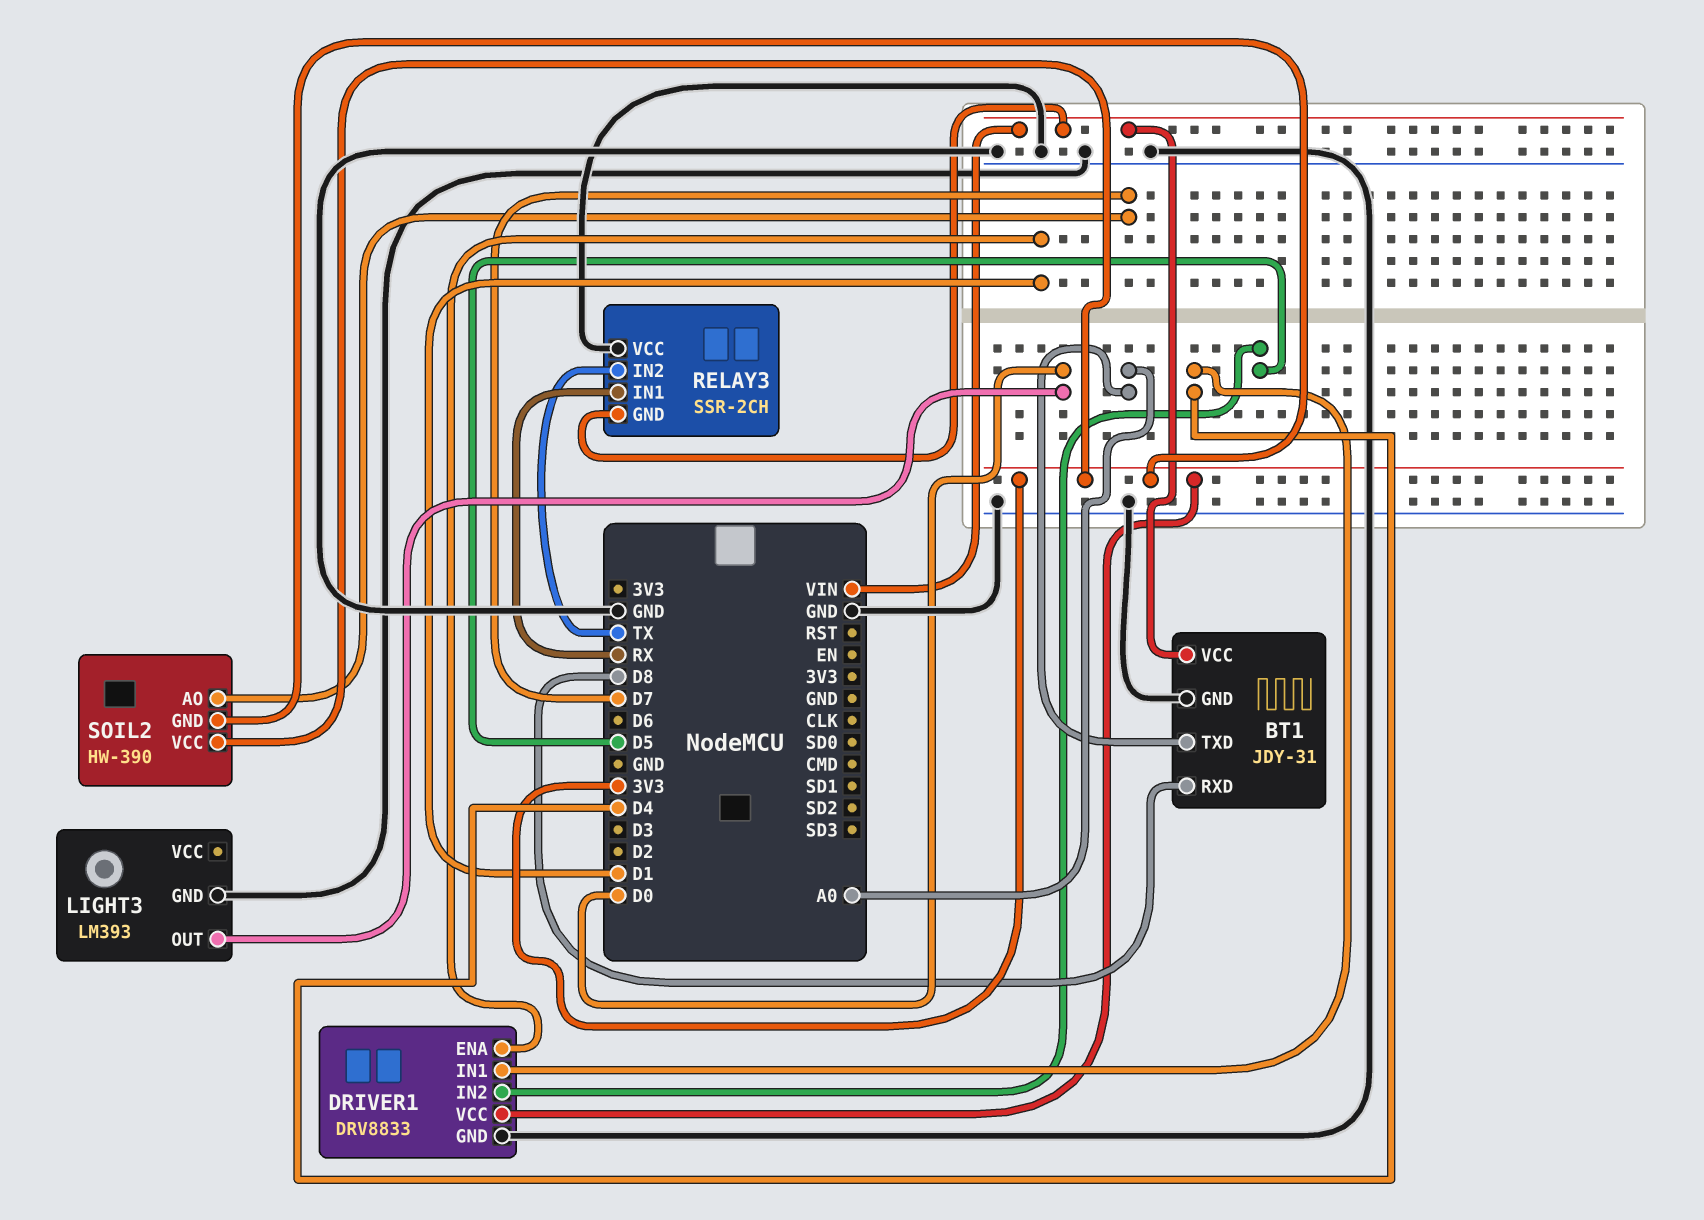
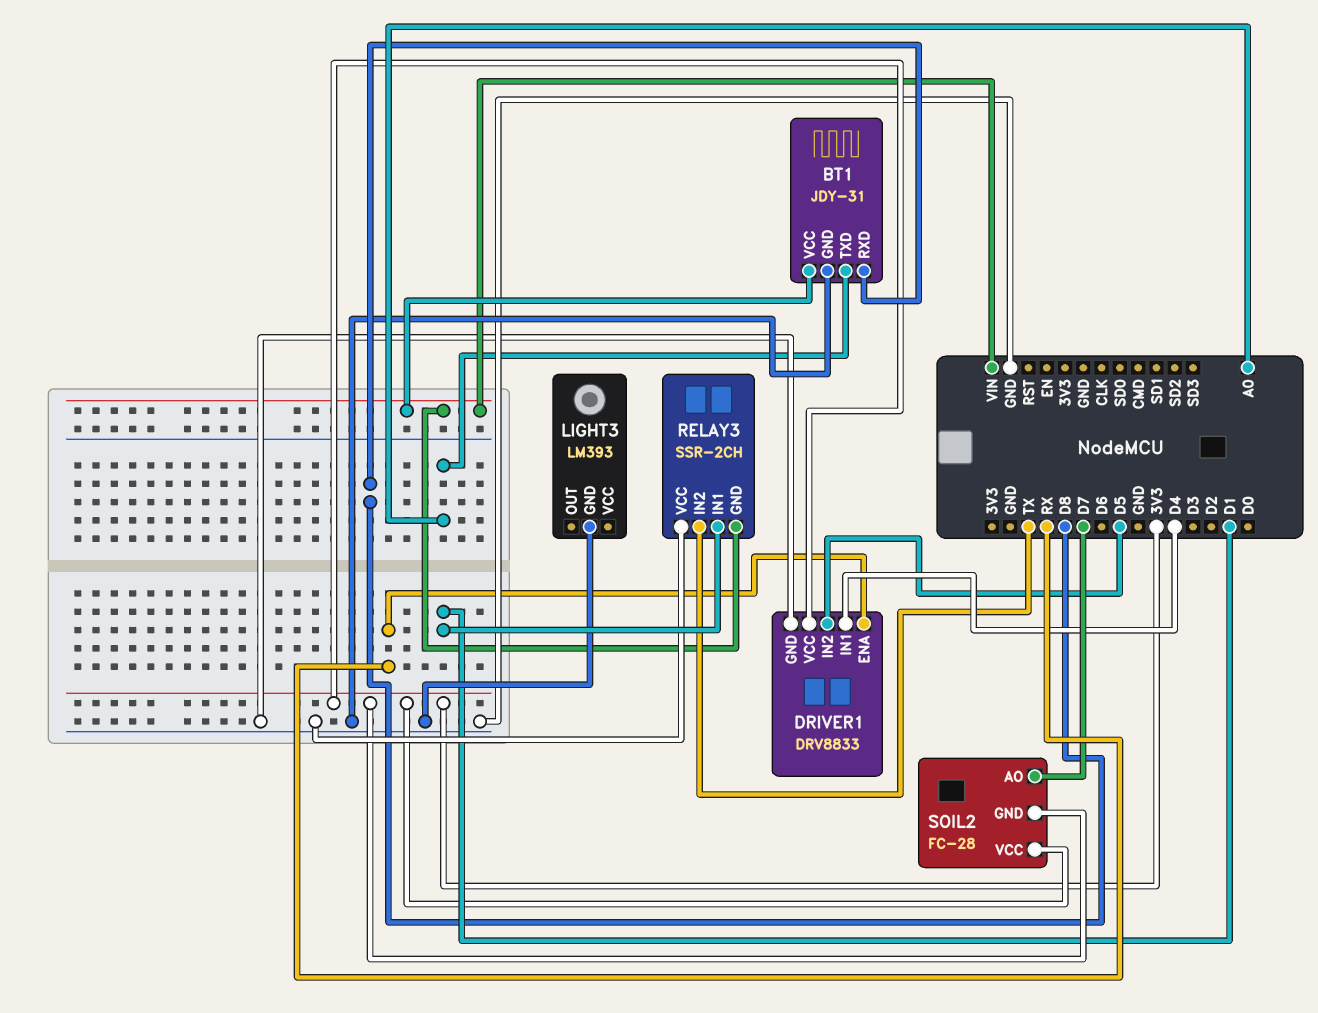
DRIVER1 pin ENA: D1 -> RX
LIGHT3 pin OUT: D0 -> none
RELAY3 pin IN1: RX -> D1
SOIL2: HW-390 -> FC-28

